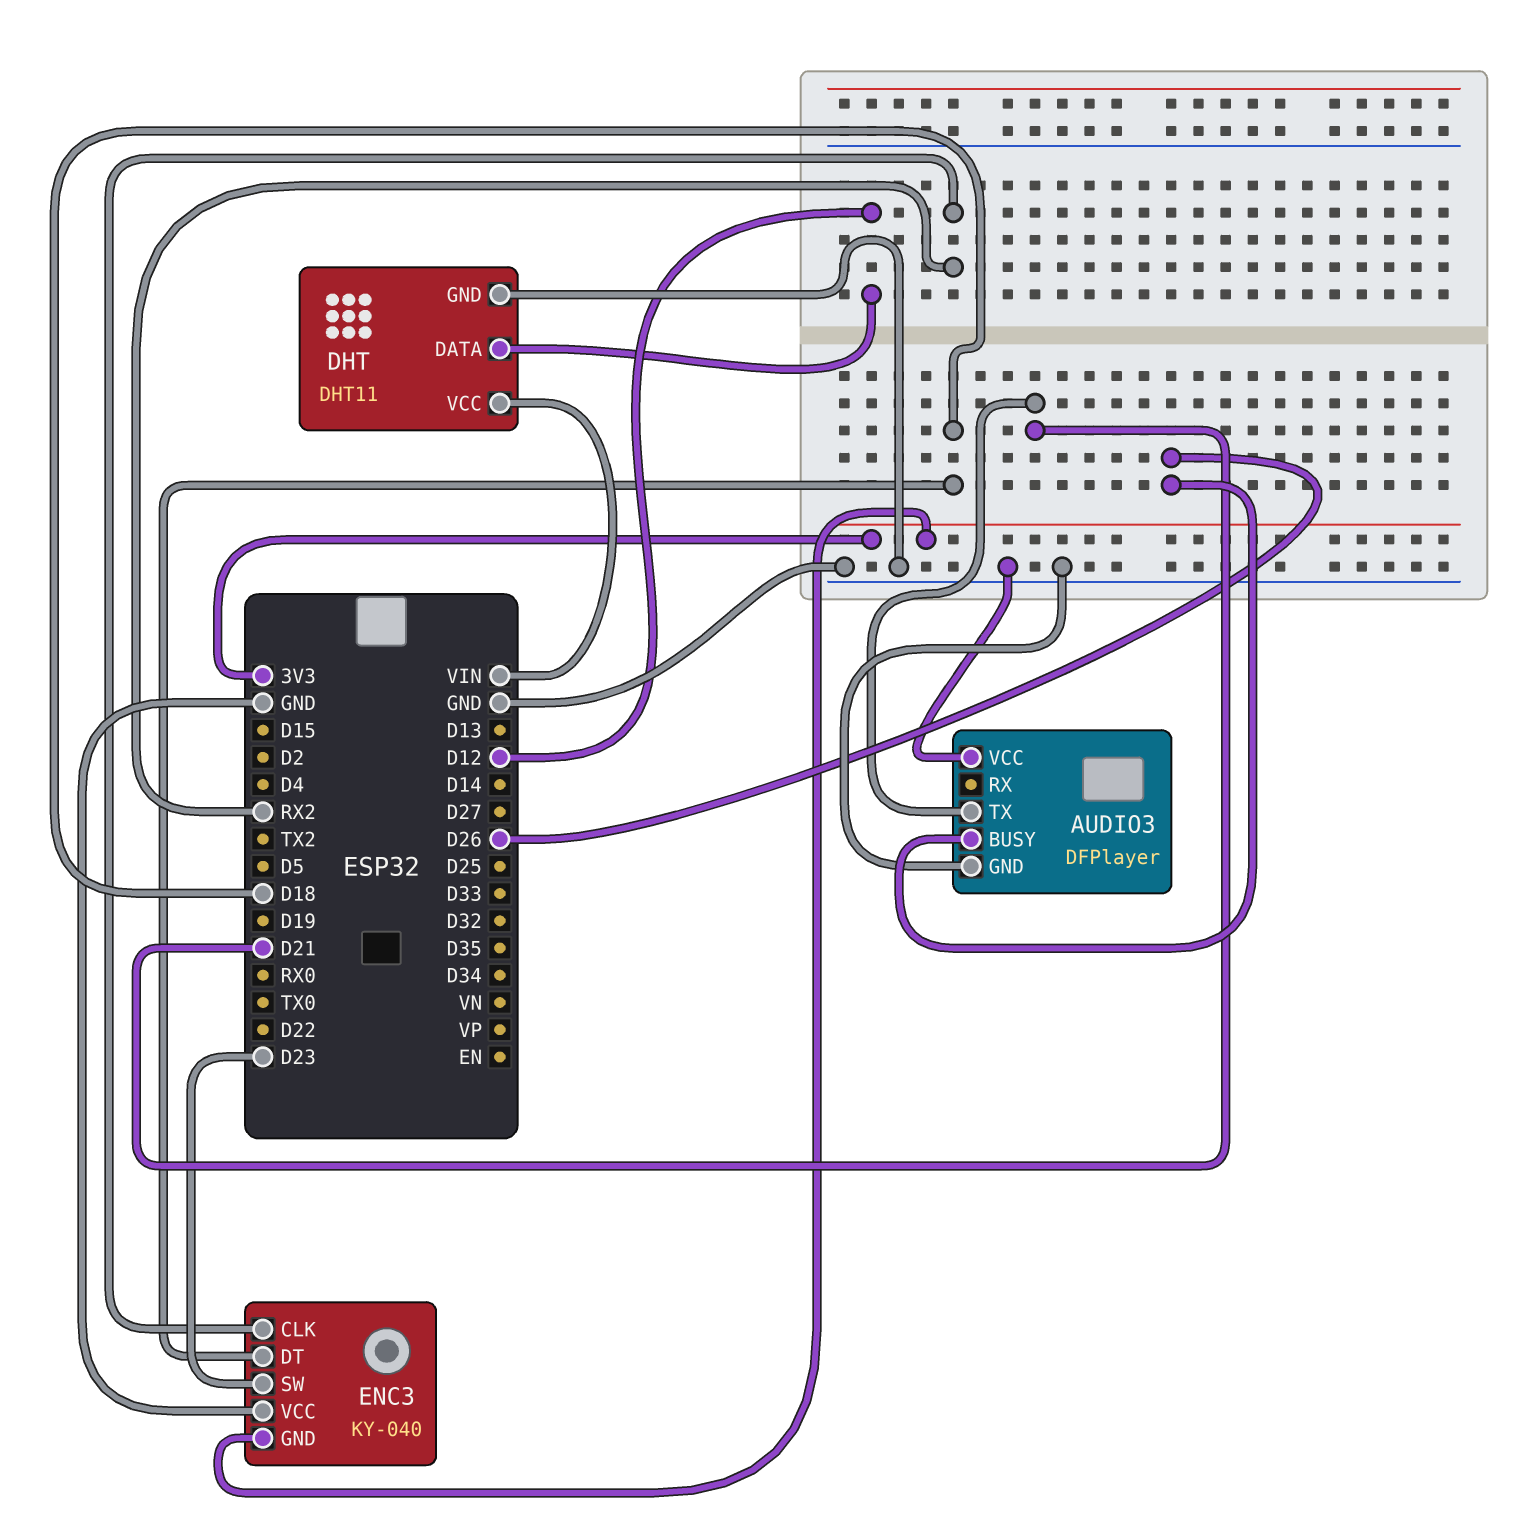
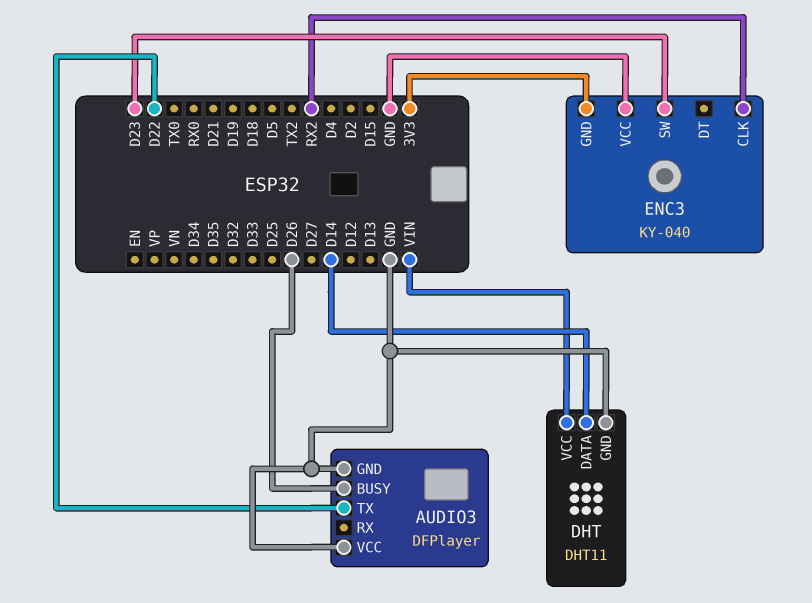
AUDIO3 pin TX: D21 -> D22
DHT pin DATA: D12 -> D14
ENC3 pin DT: D18 -> none

